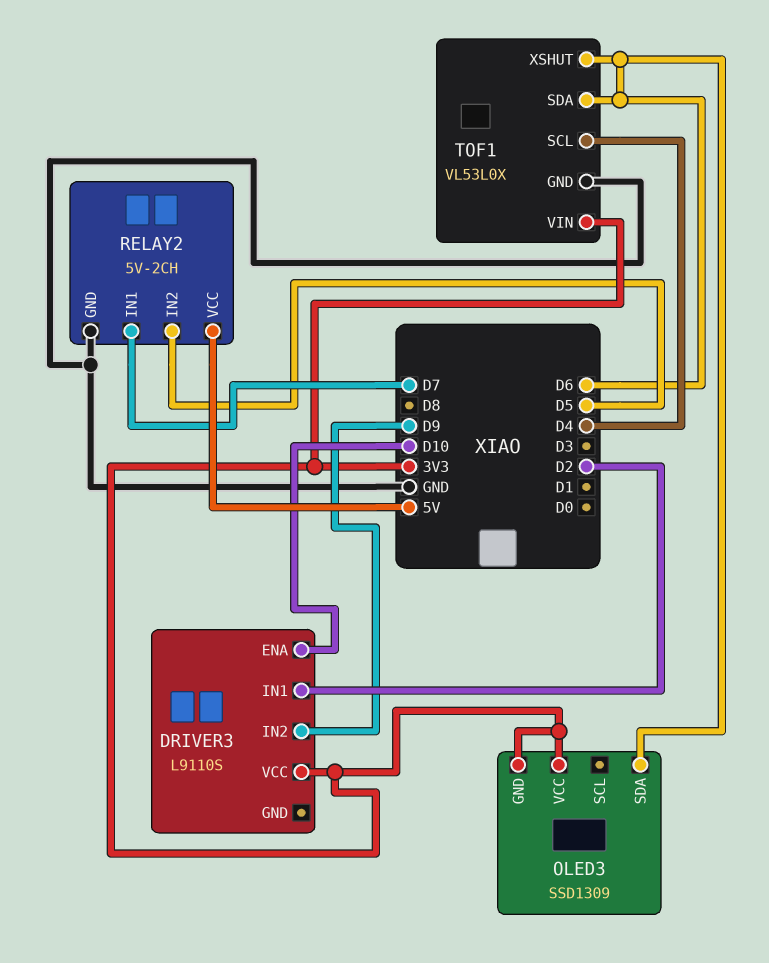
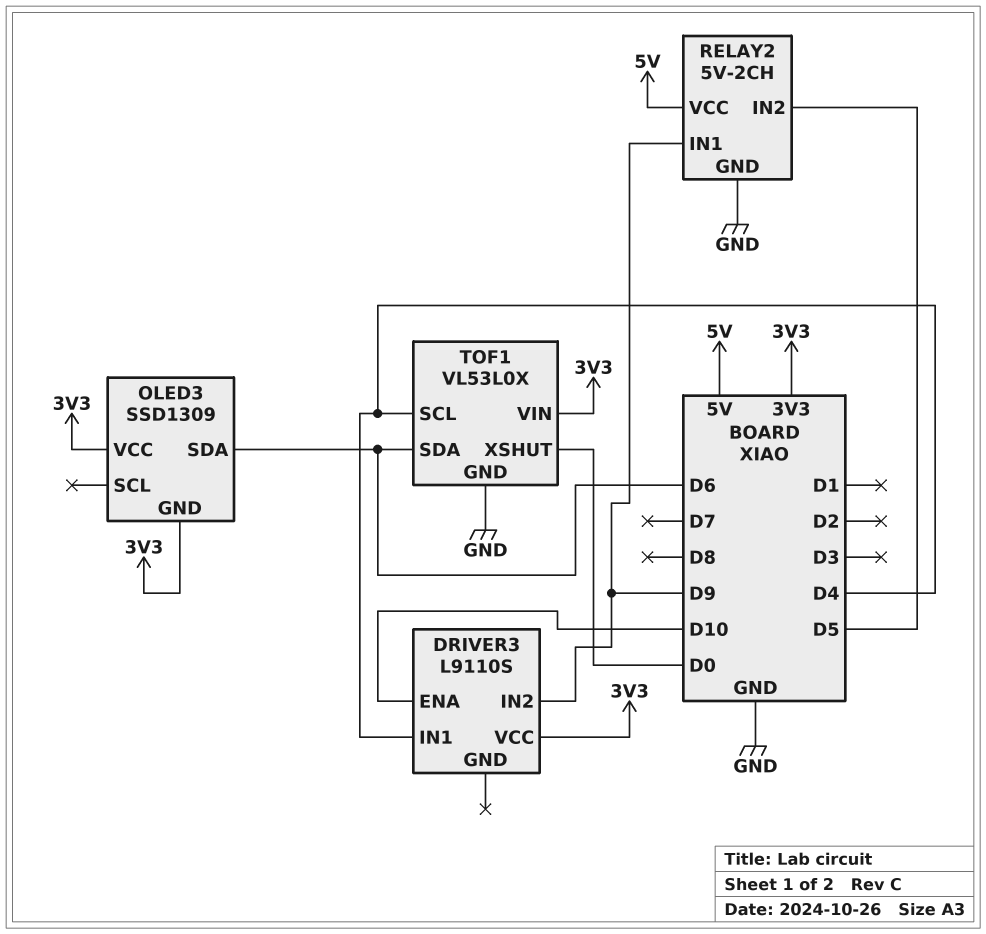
DRIVER3 pin IN1: D2 -> D4
RELAY2 pin IN1: D7 -> D9
TOF1 pin XSHUT: D6 -> D0

